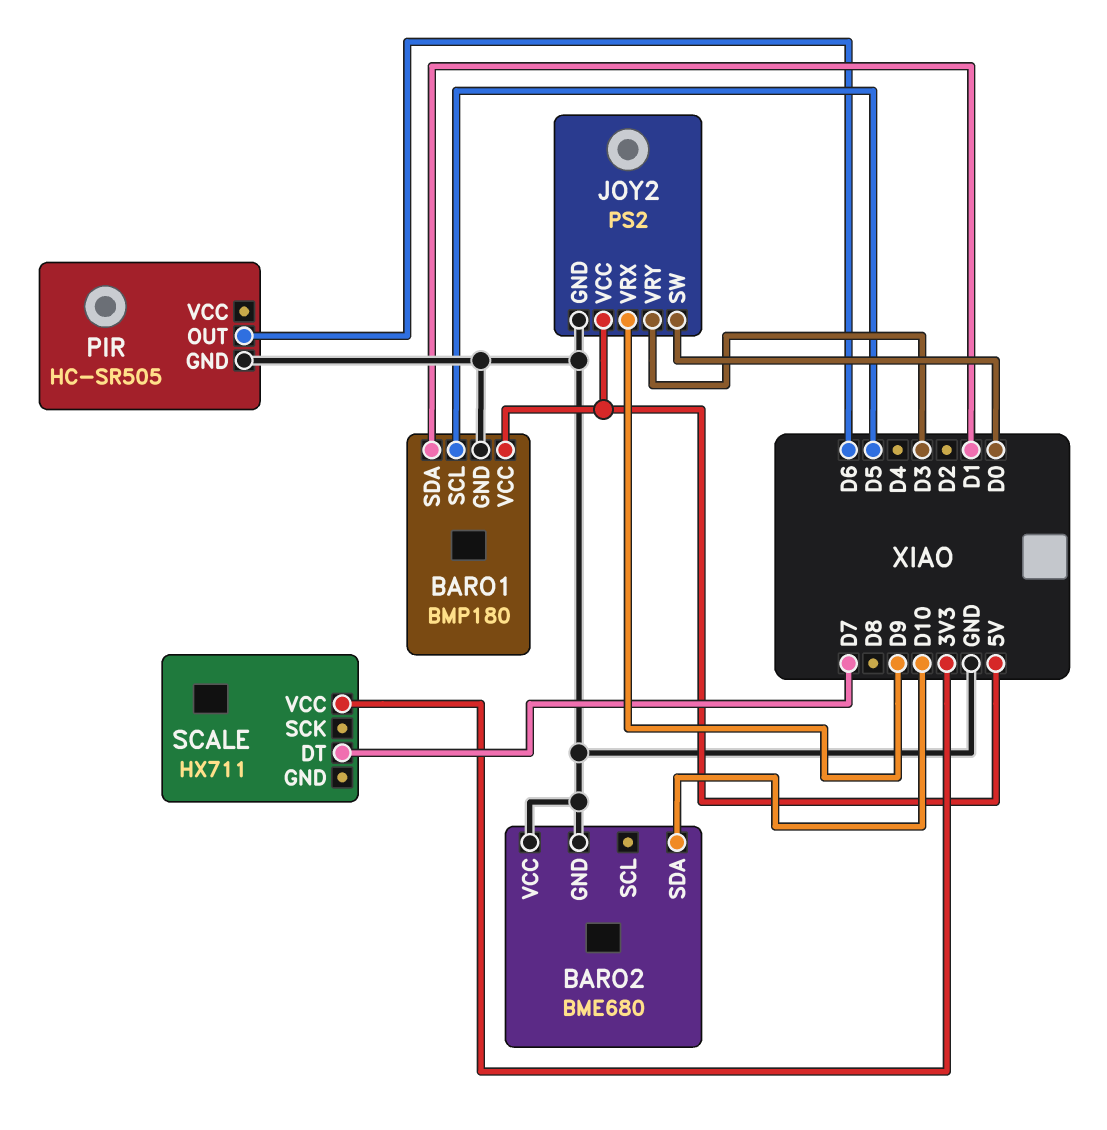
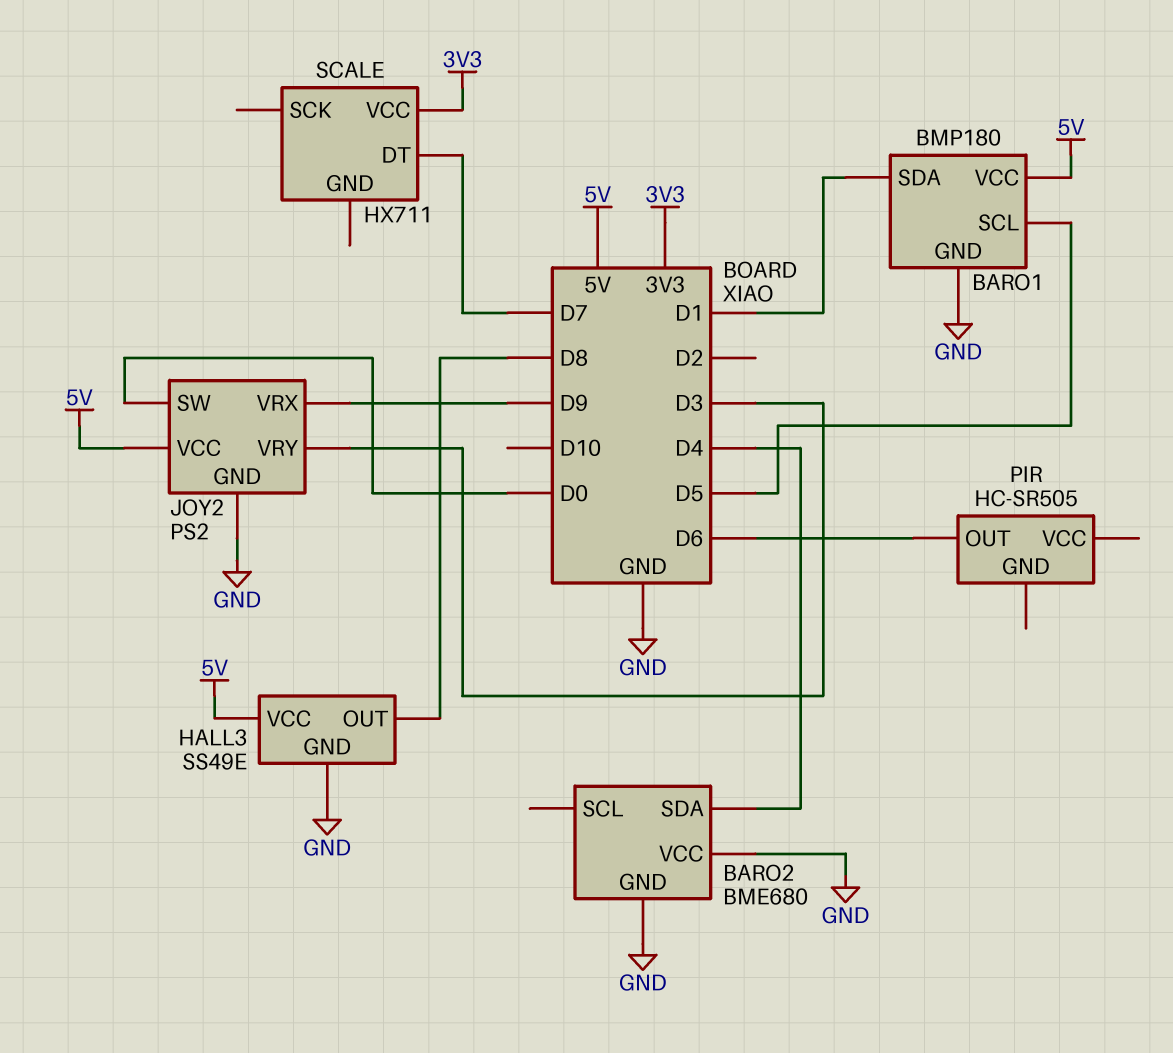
BARO2 pin SDA: D10 -> D4
HALL3: none -> SS49E
HALL3 pin GND: none -> GND
HALL3 pin OUT: none -> D8
HALL3 pin VCC: none -> 5V
PIR pin GND: GND -> none

